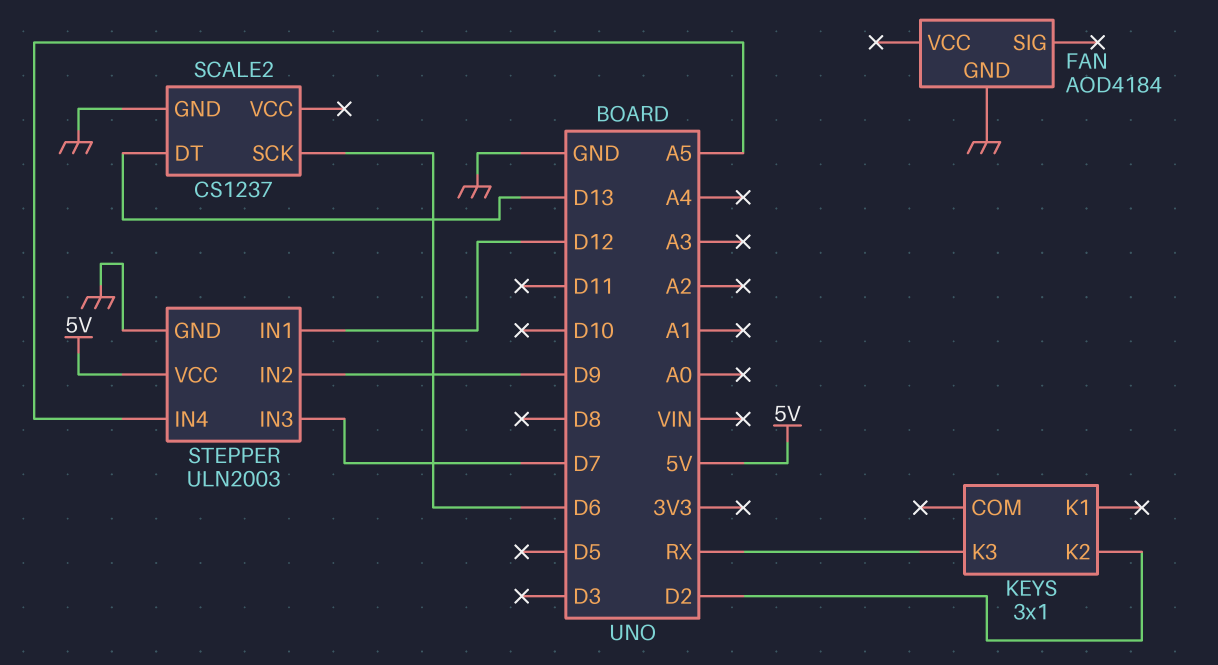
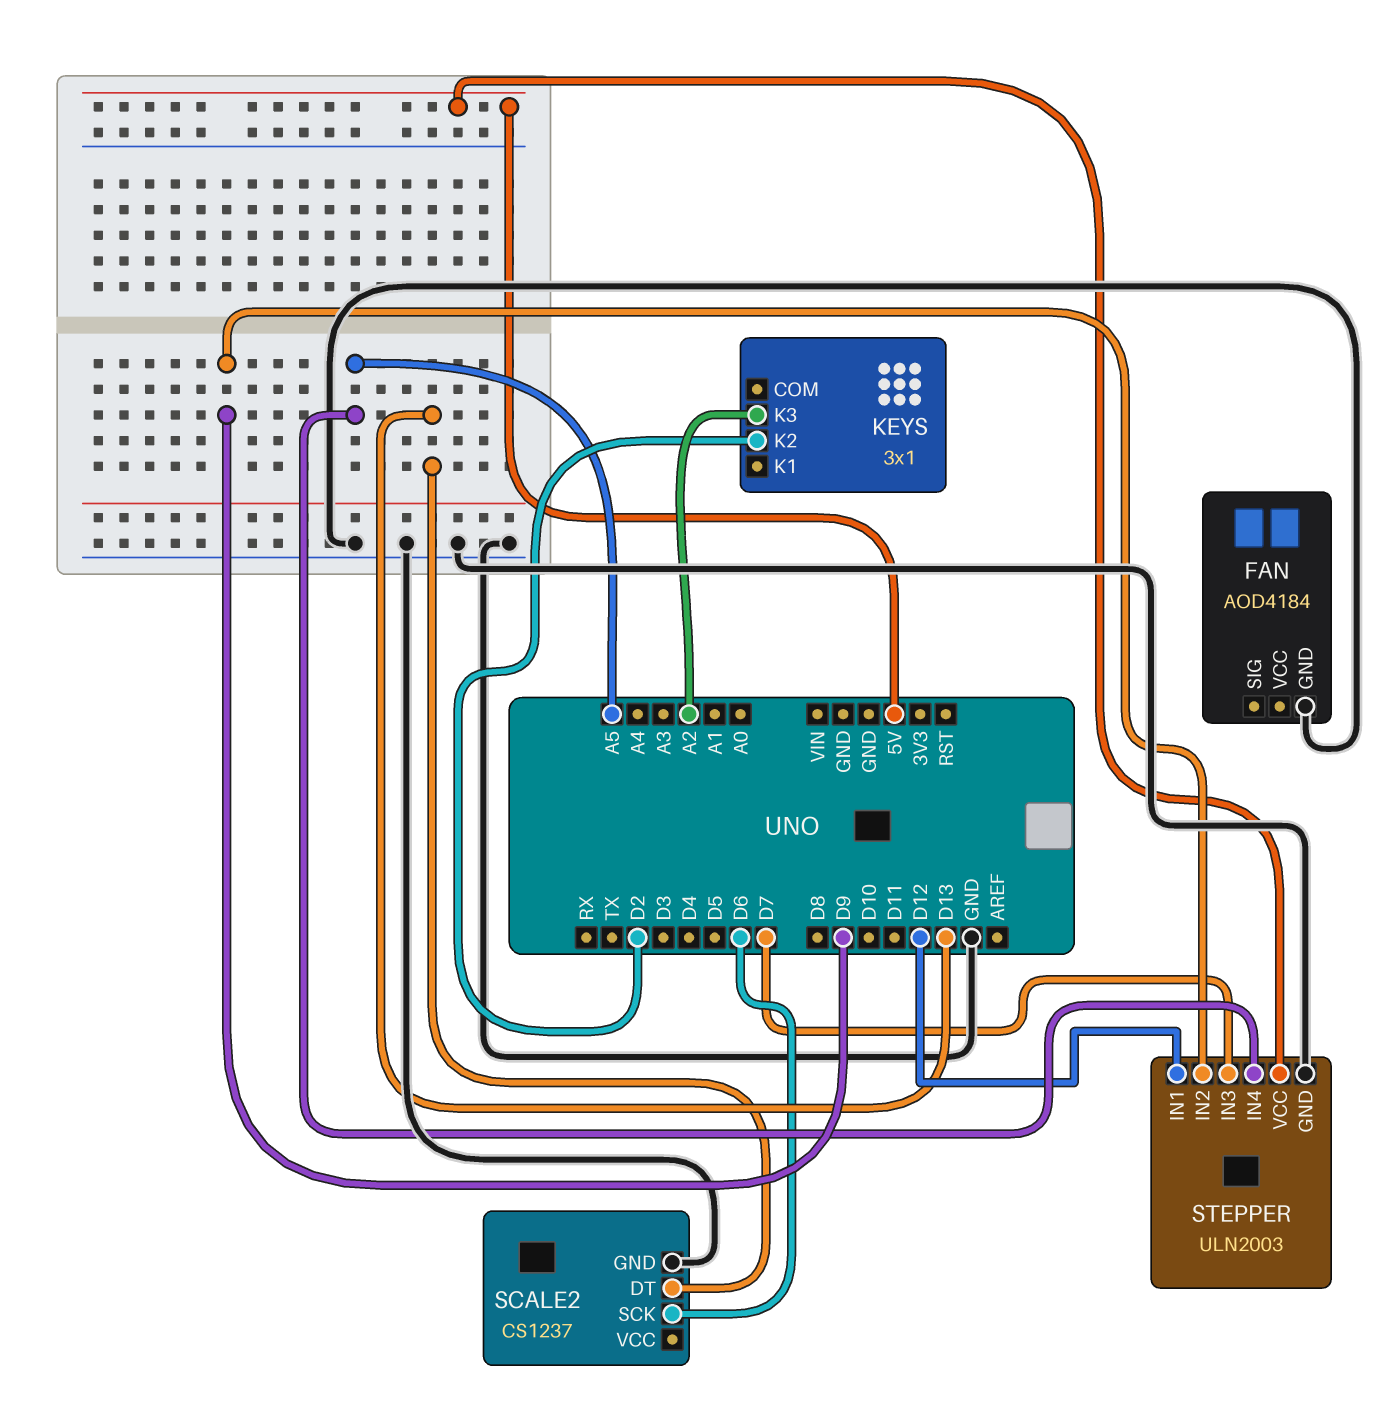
KEYS pin K3: RX -> A2

